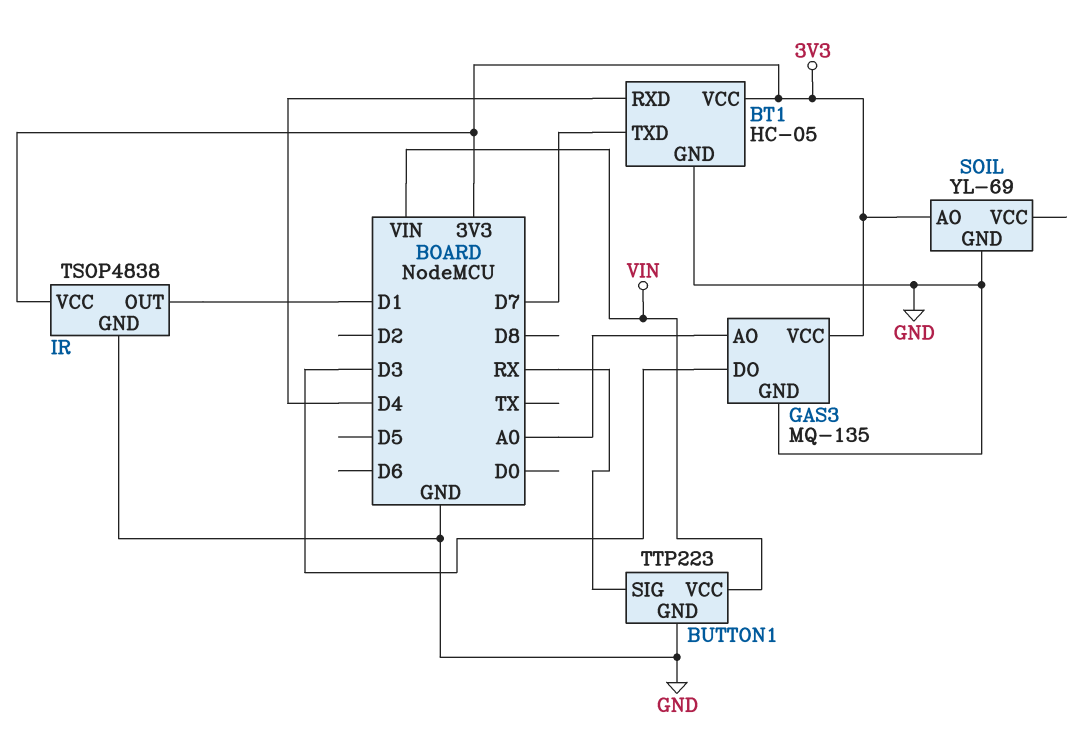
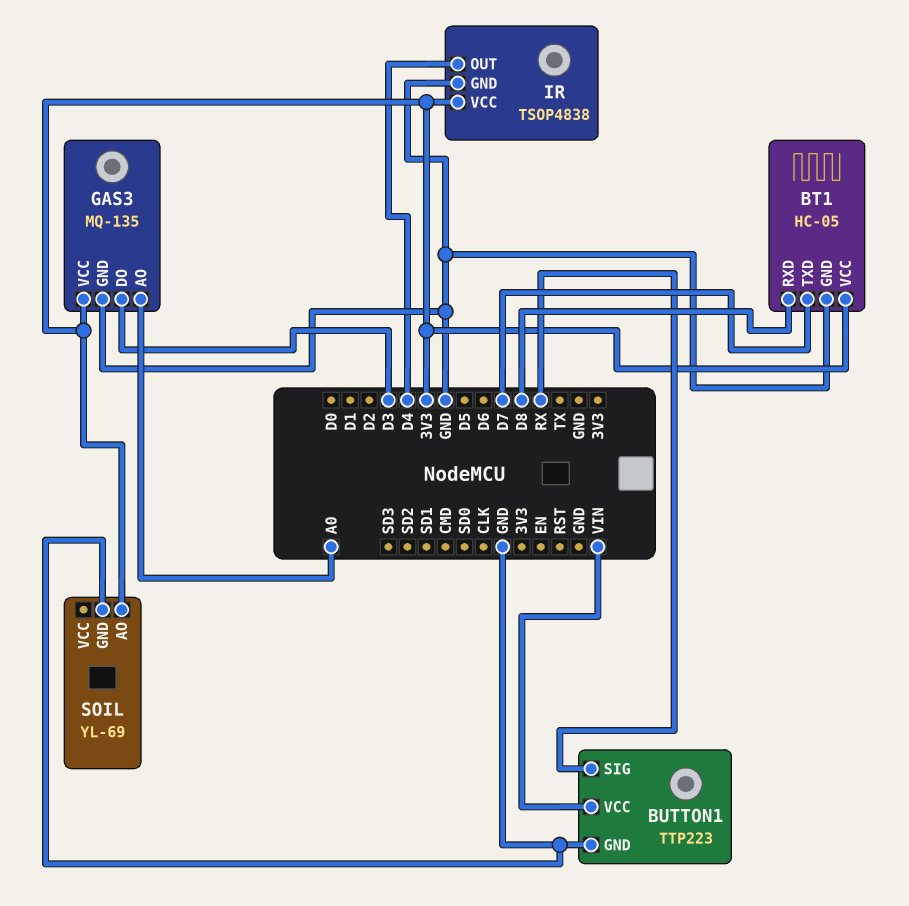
BT1 pin RXD: D4 -> D8
IR pin OUT: D1 -> D4

